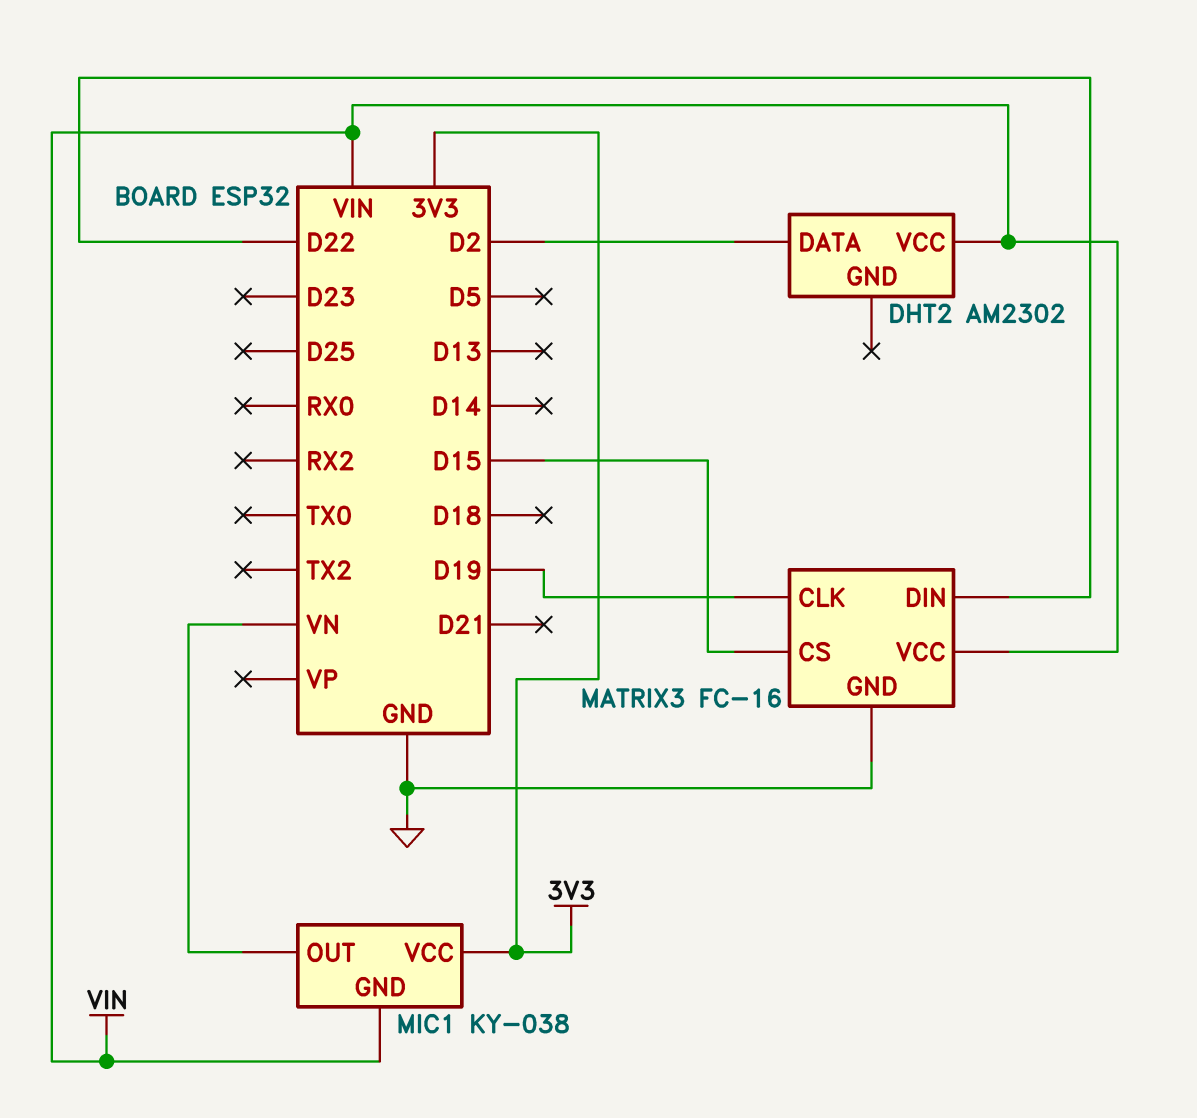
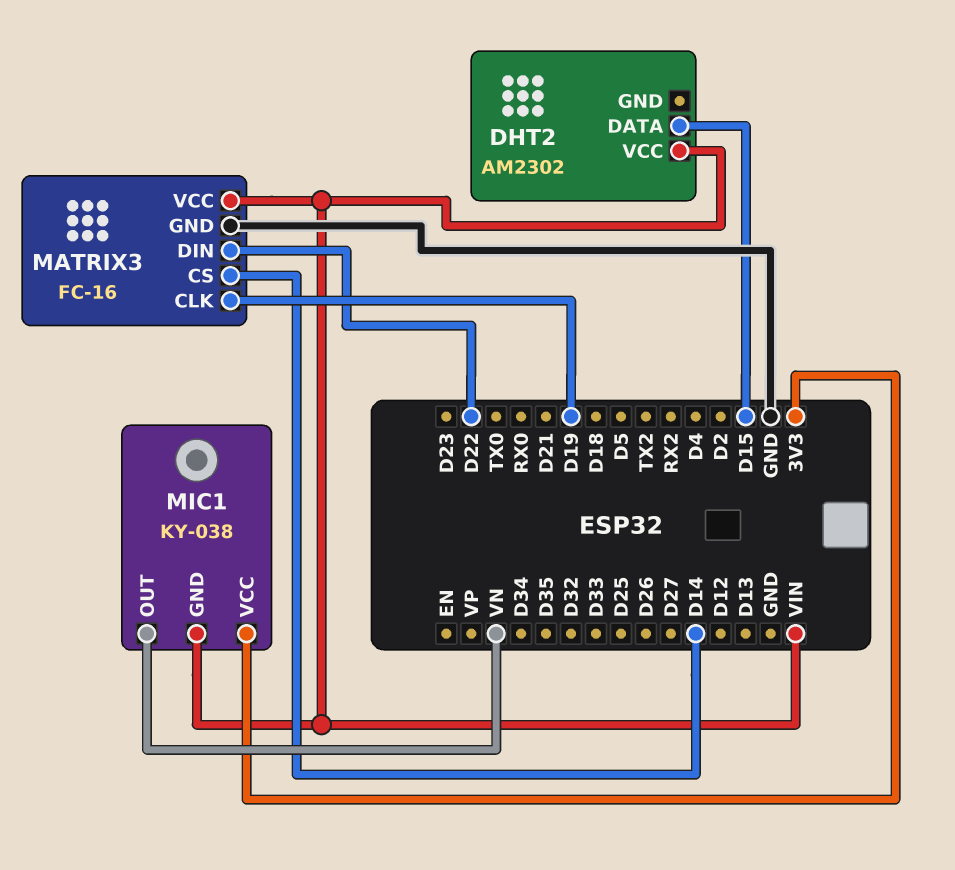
DHT2 pin DATA: D2 -> D15
MATRIX3 pin CS: D15 -> D14

